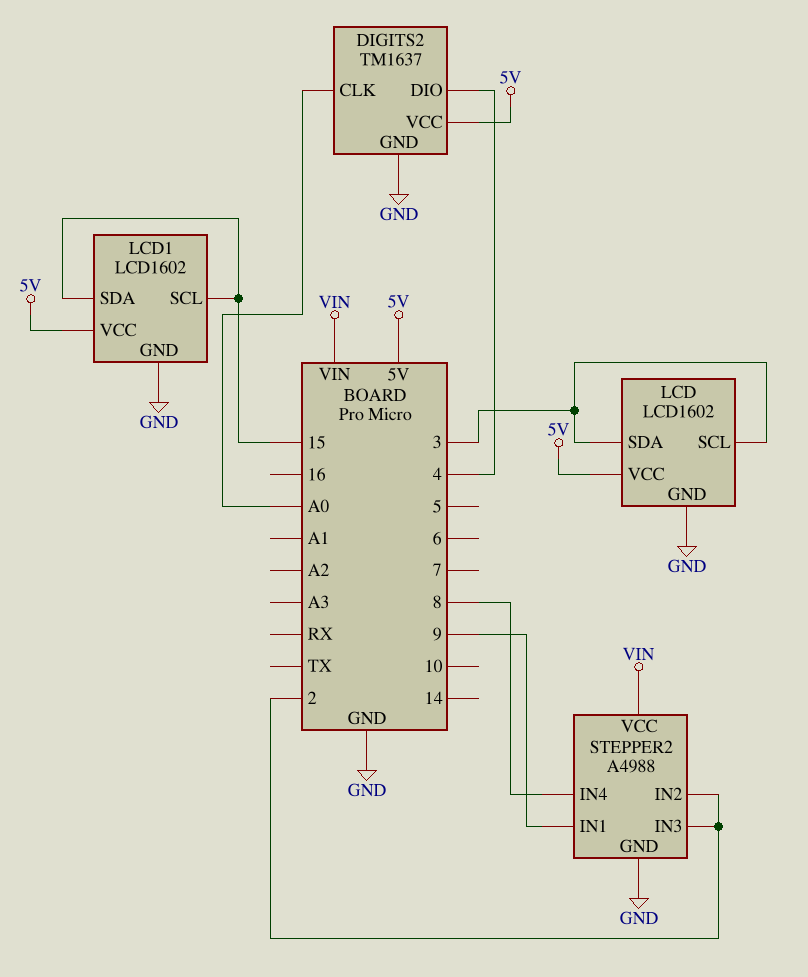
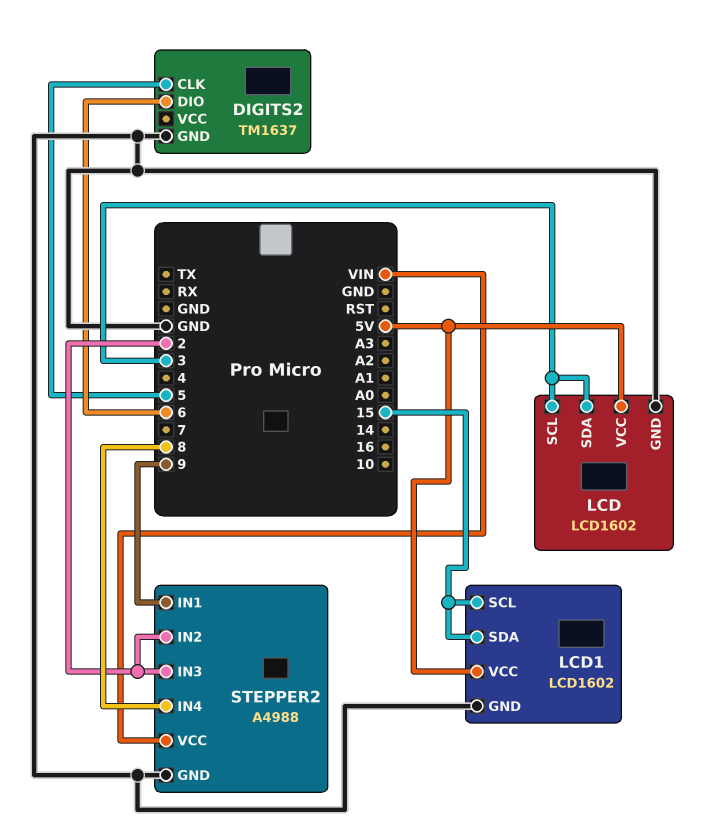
DIGITS2 pin CLK: A0 -> 5
DIGITS2 pin DIO: 4 -> 6
DIGITS2 pin VCC: 5V -> none

